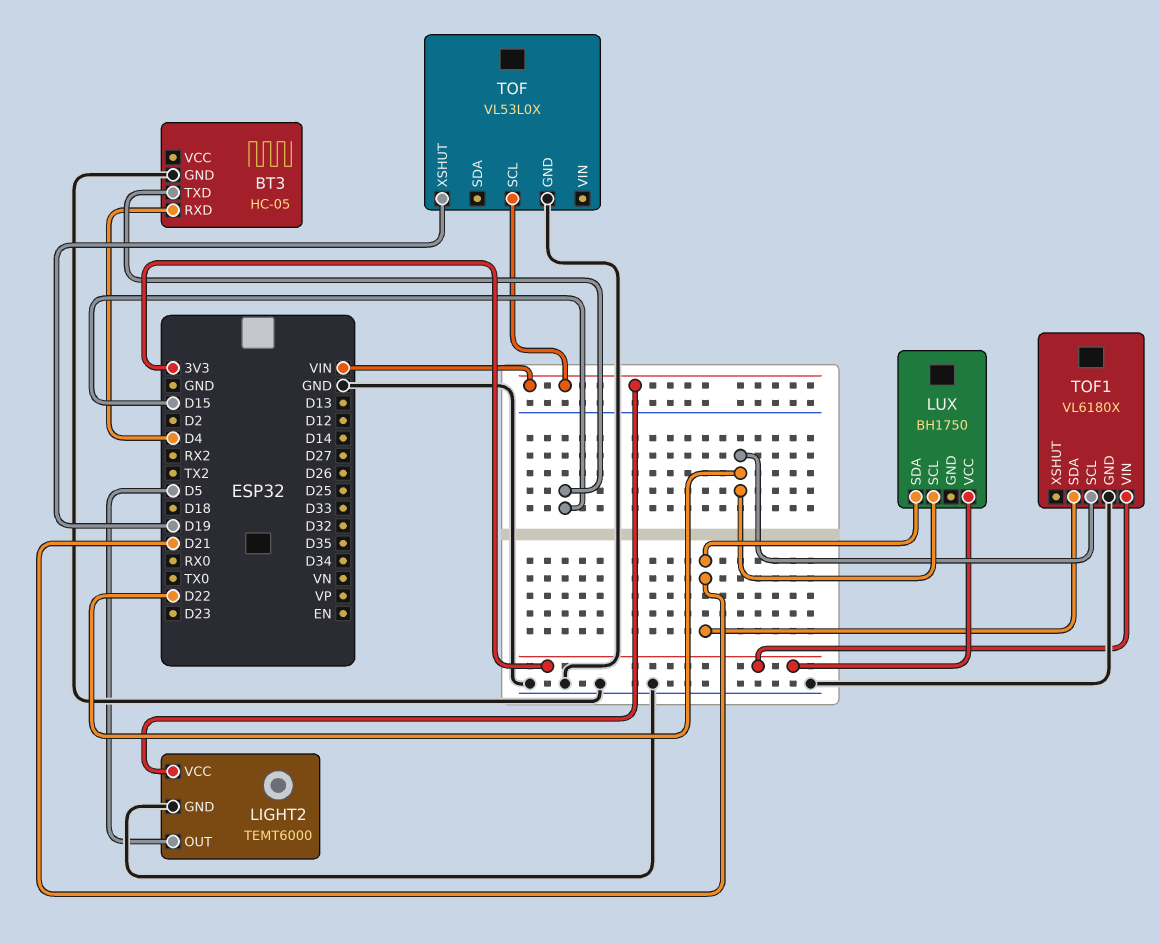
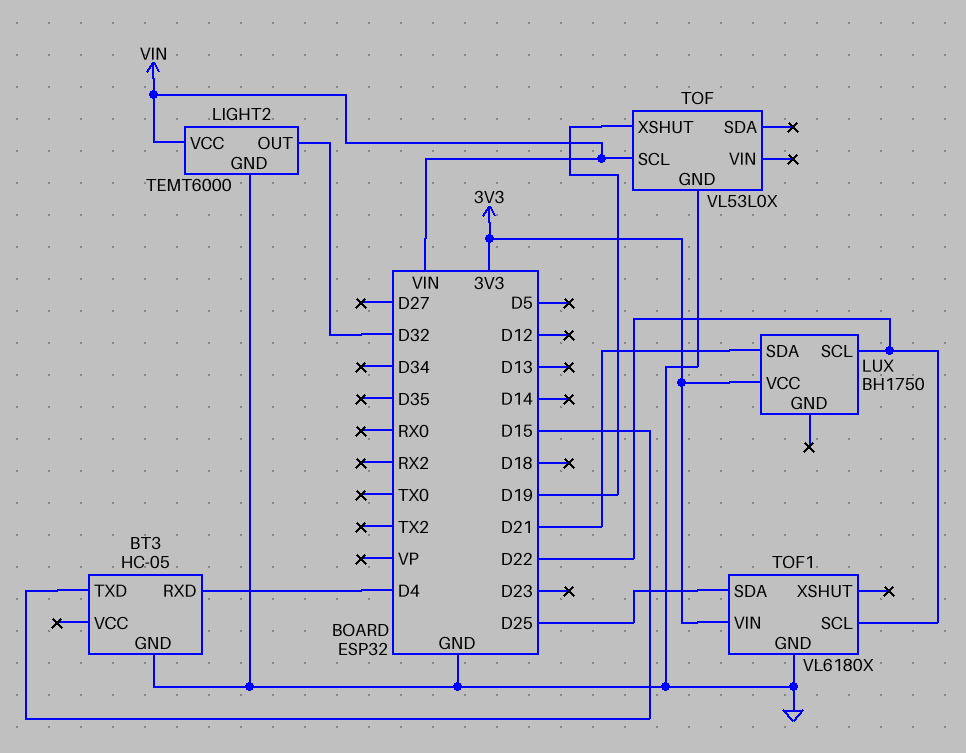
LIGHT2 pin OUT: D5 -> D32
TOF1 pin SDA: D21 -> D25

